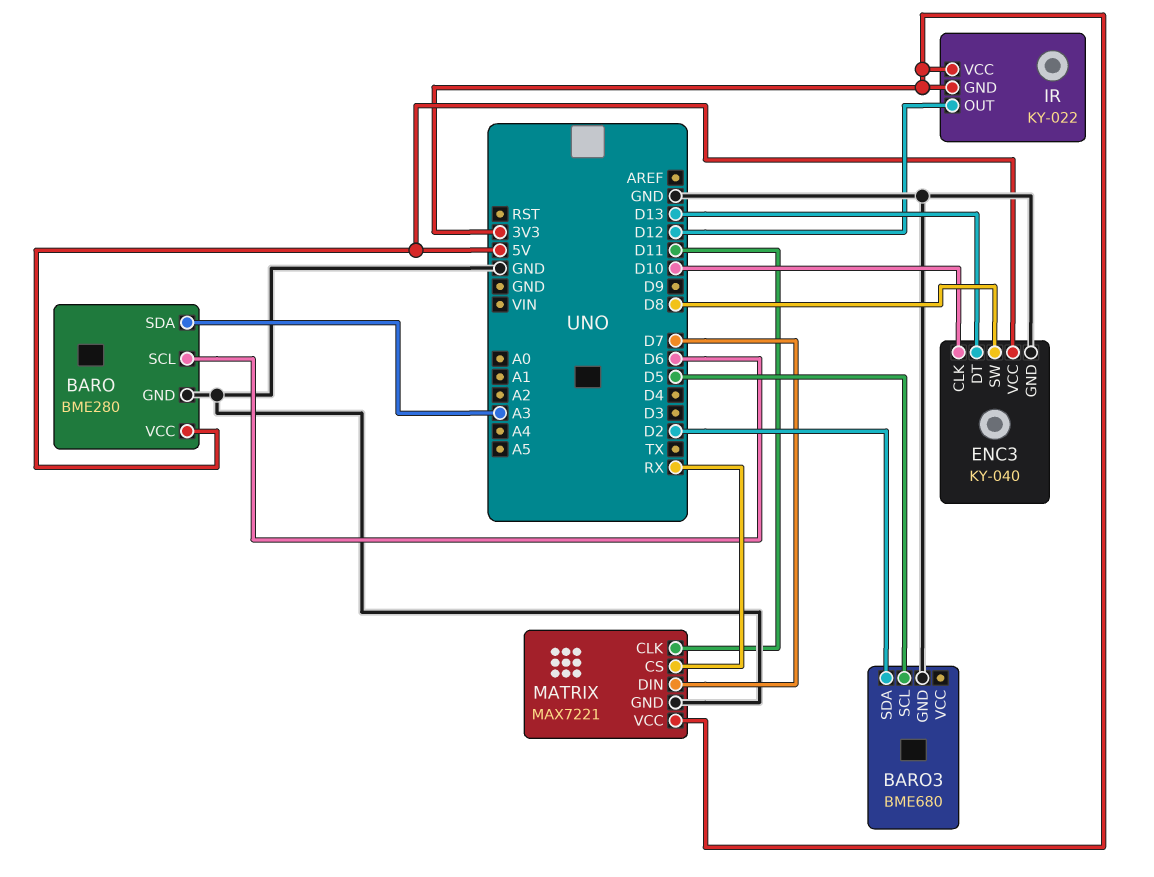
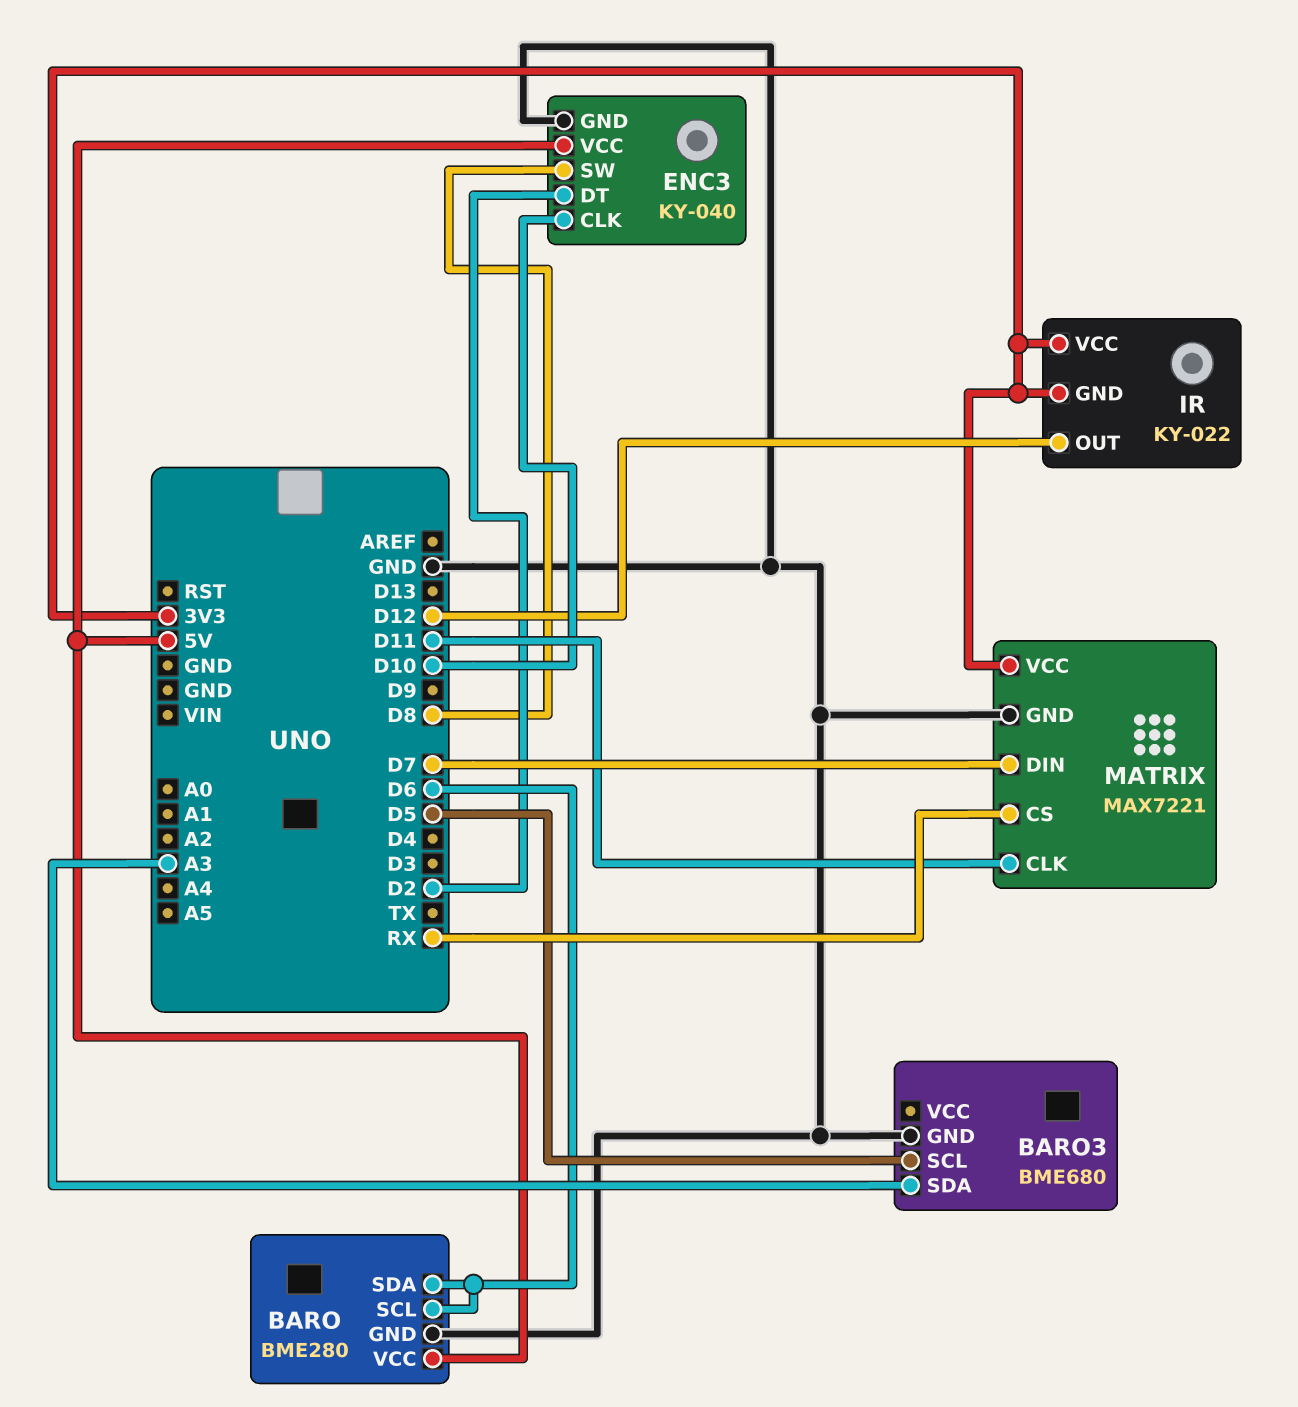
BARO pin SDA: A3 -> D6
BARO3 pin SDA: D2 -> A3
ENC3 pin DT: D13 -> D2

